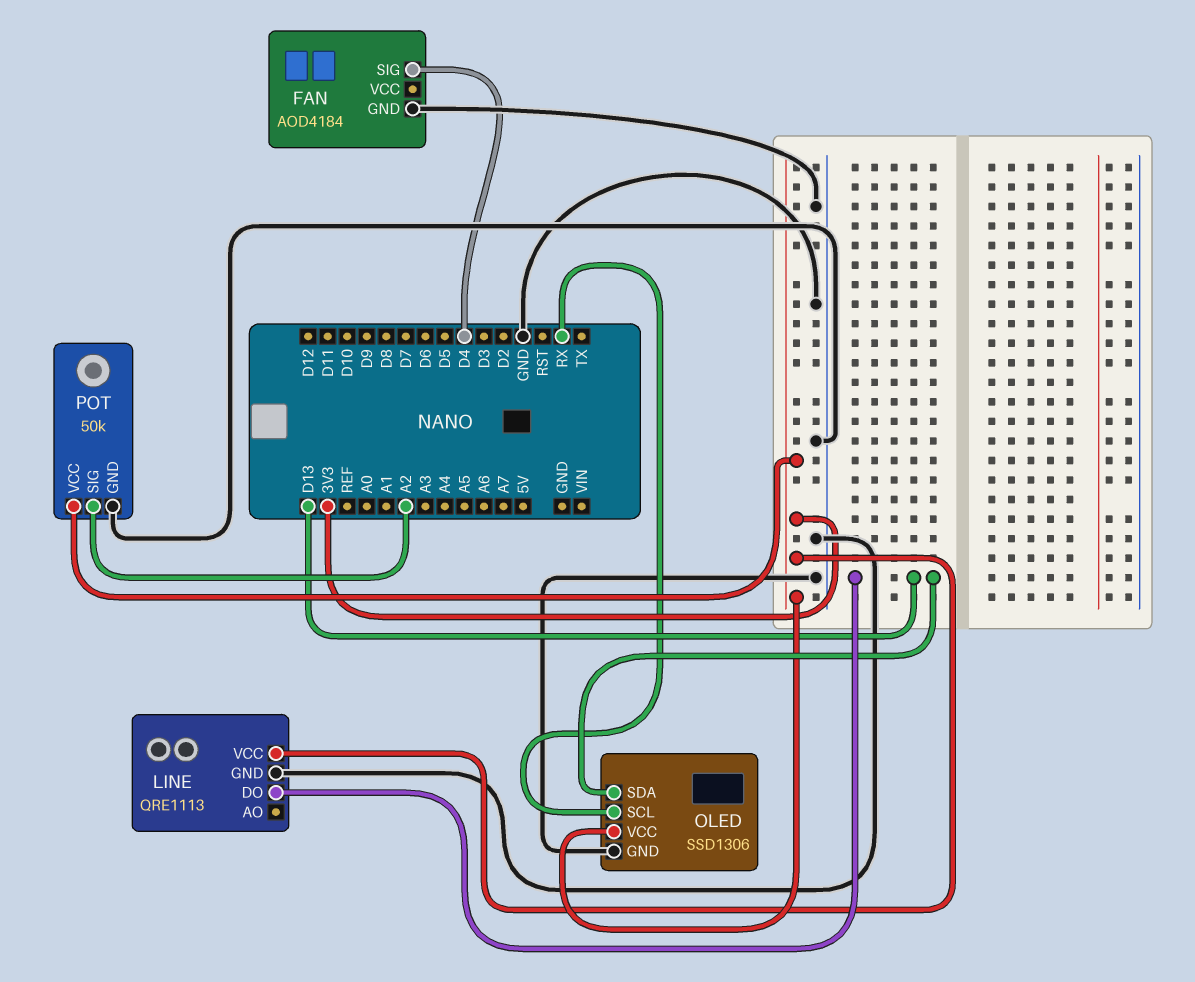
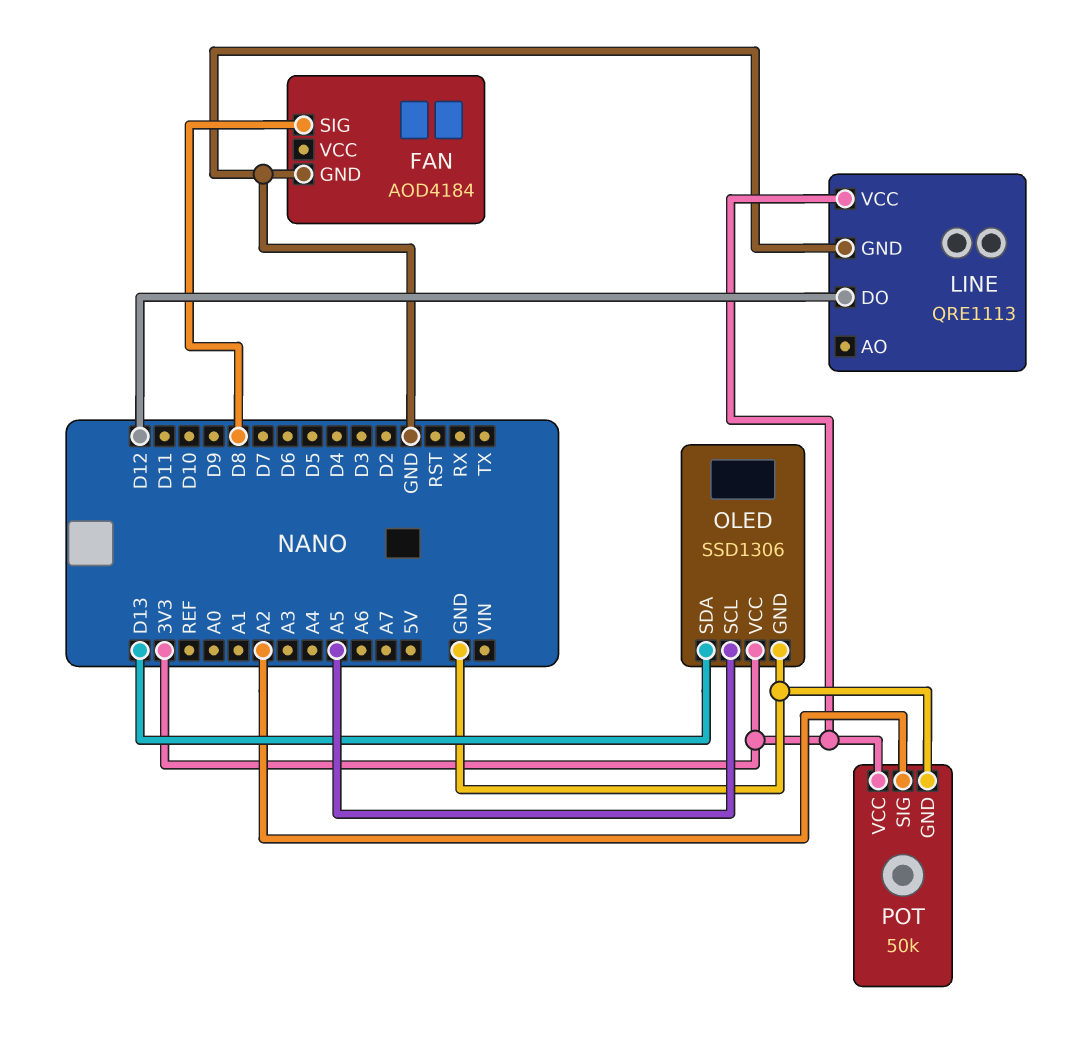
FAN pin SIG: D4 -> D8
LINE pin DO: D13 -> D12
OLED pin SCL: RX -> A5

